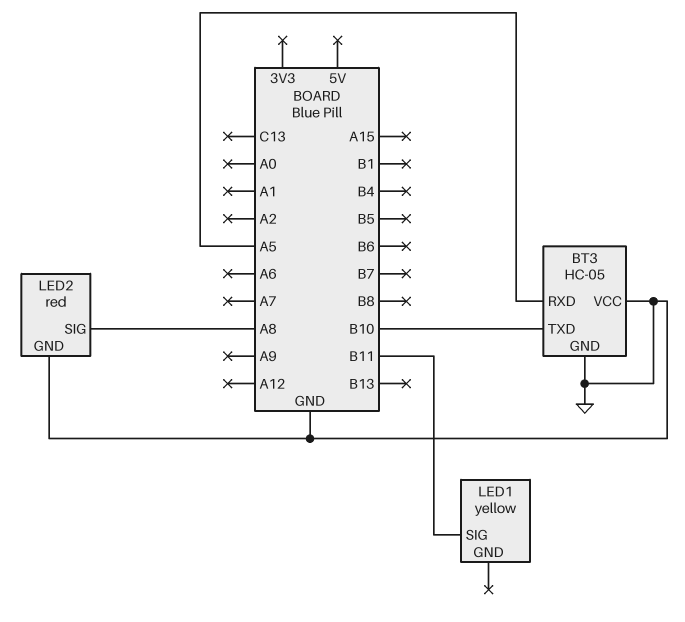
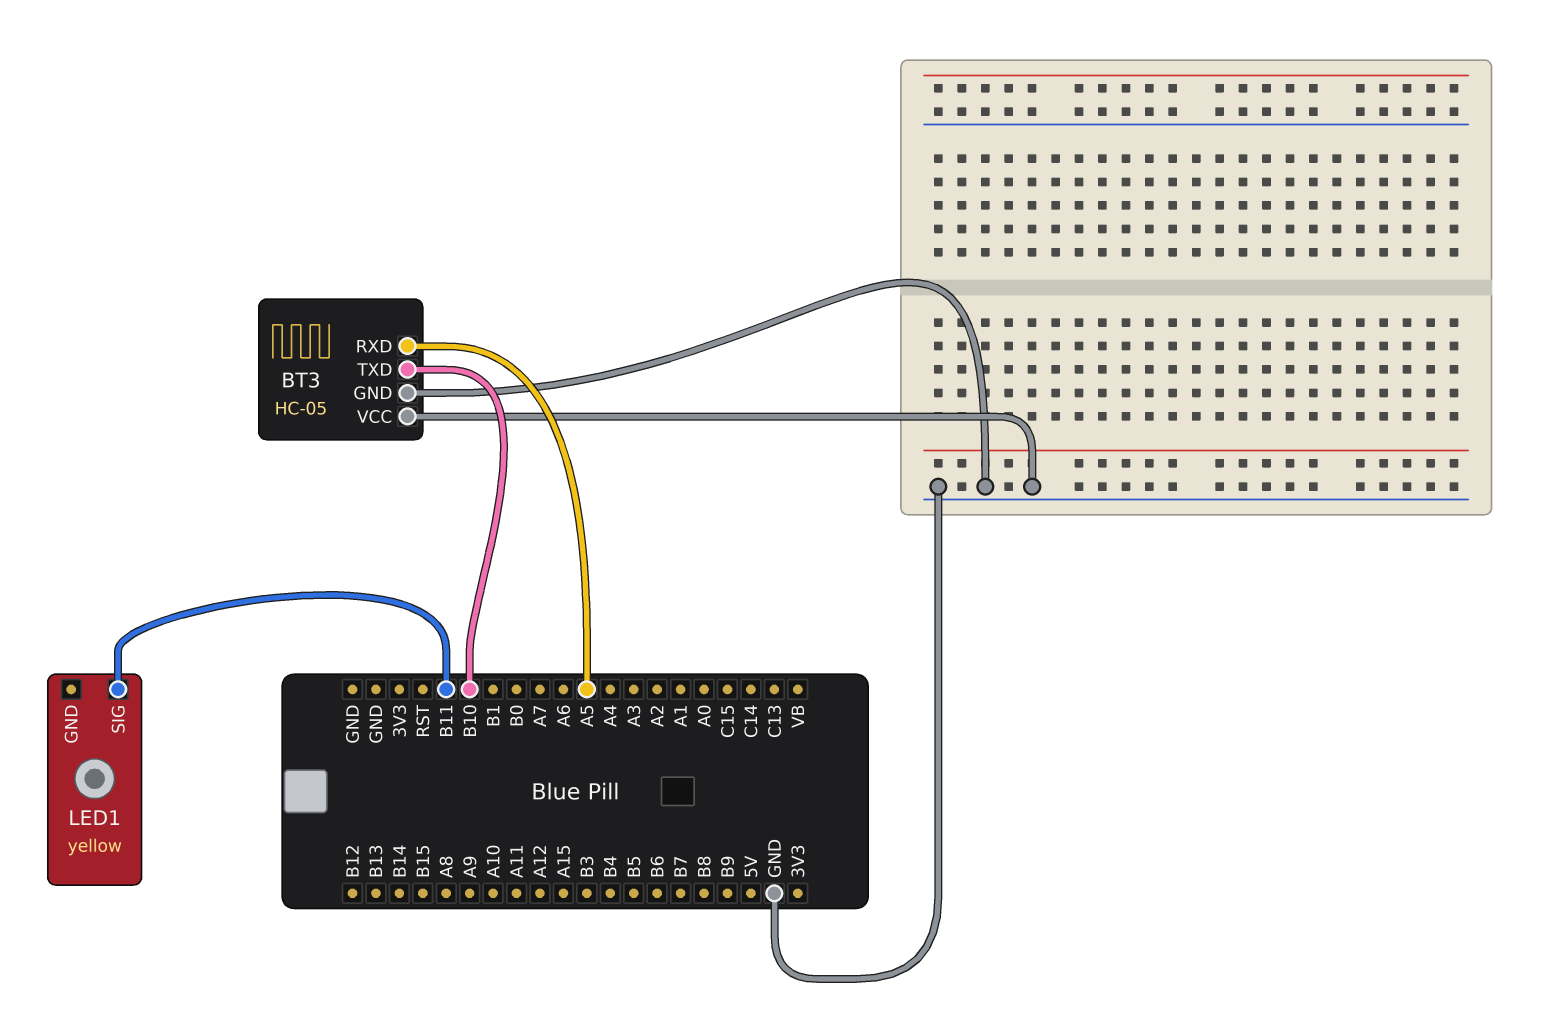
LED2: red -> none
LED2 pin GND: GND -> none
LED2 pin SIG: A8 -> none

